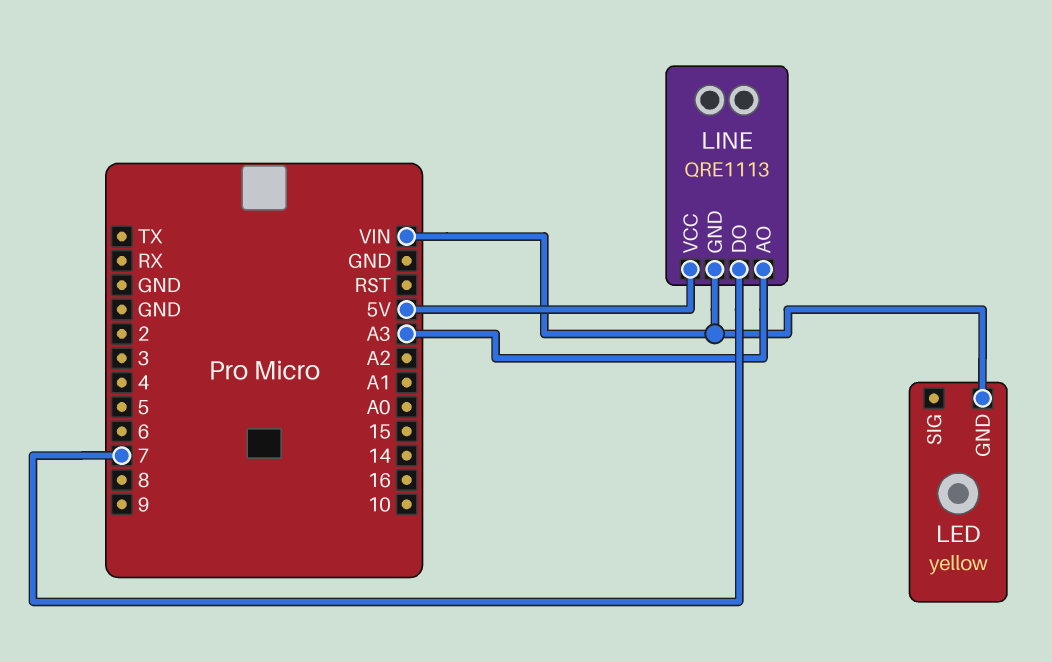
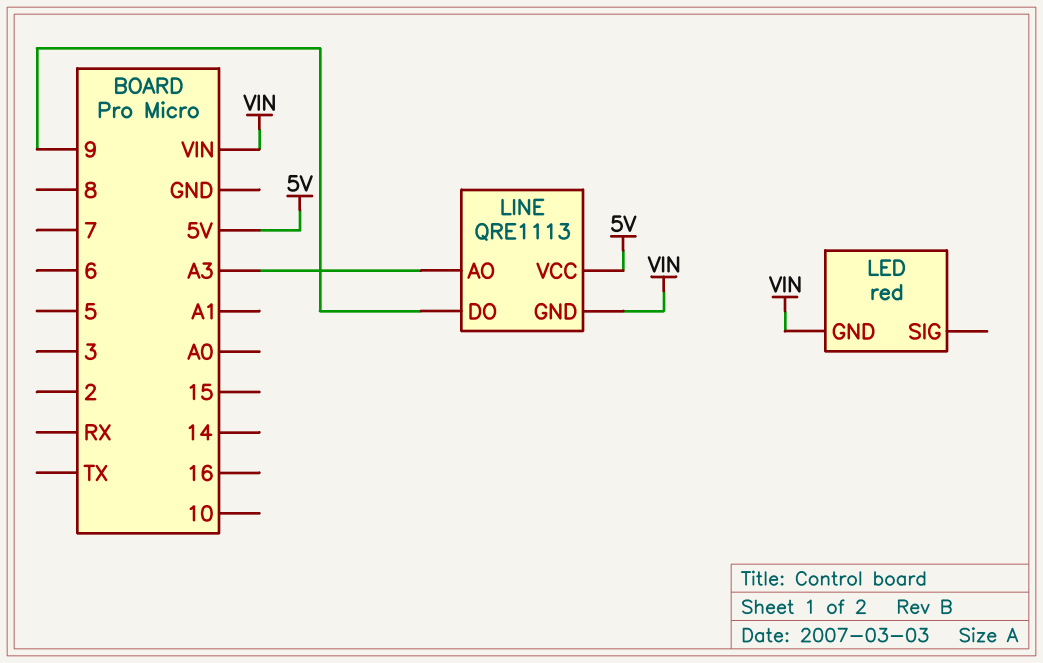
LED: yellow -> red
LINE pin DO: 7 -> 9

